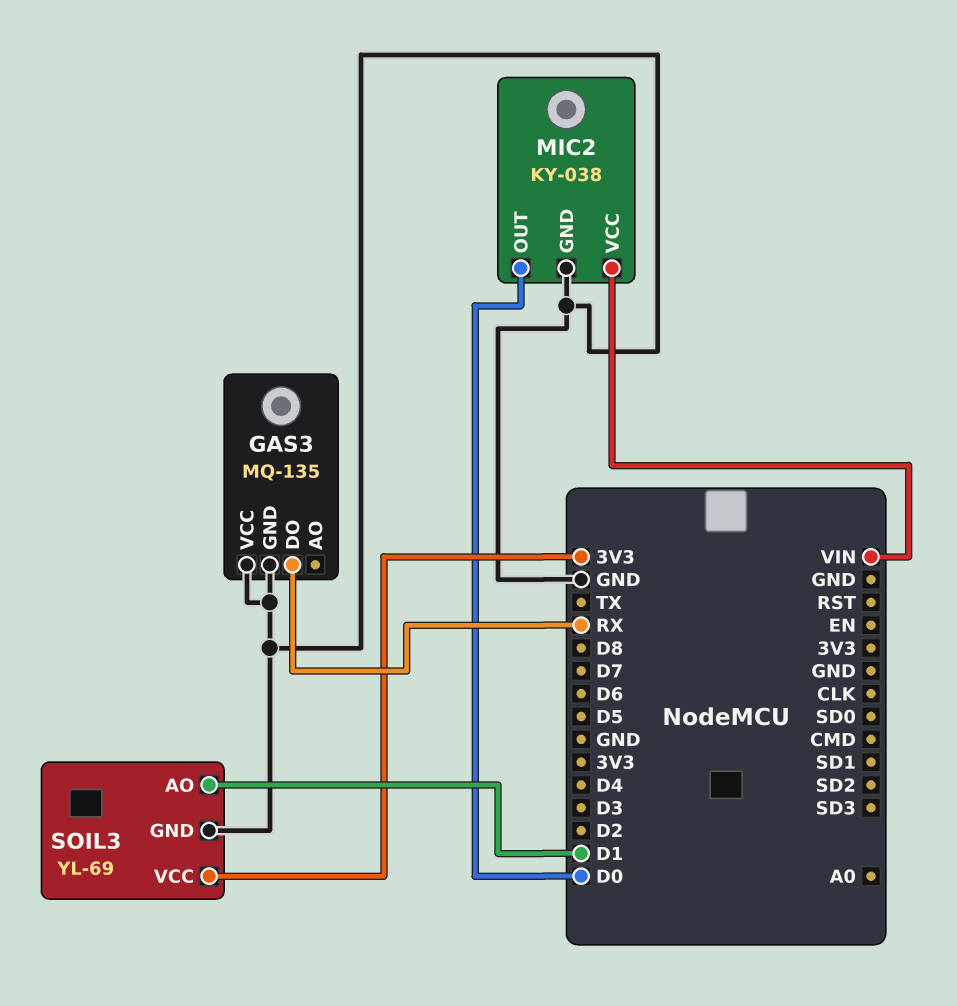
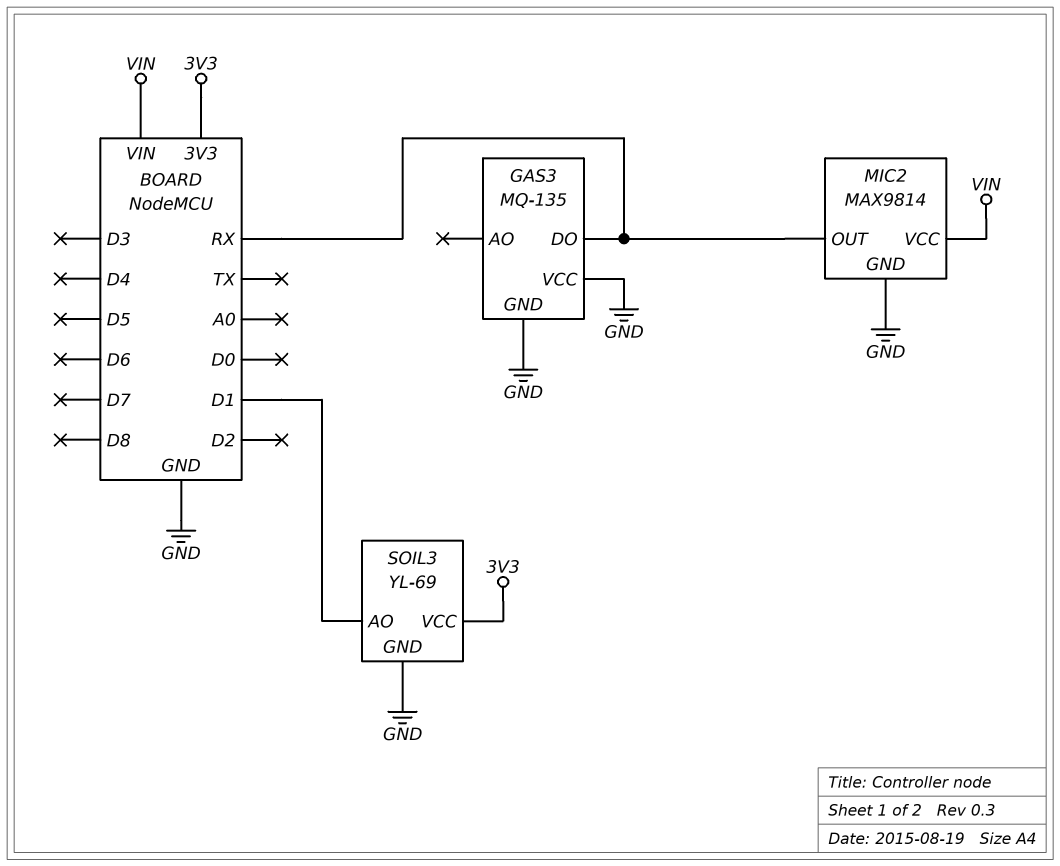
MIC2: KY-038 -> MAX9814
MIC2 pin OUT: D0 -> RX

